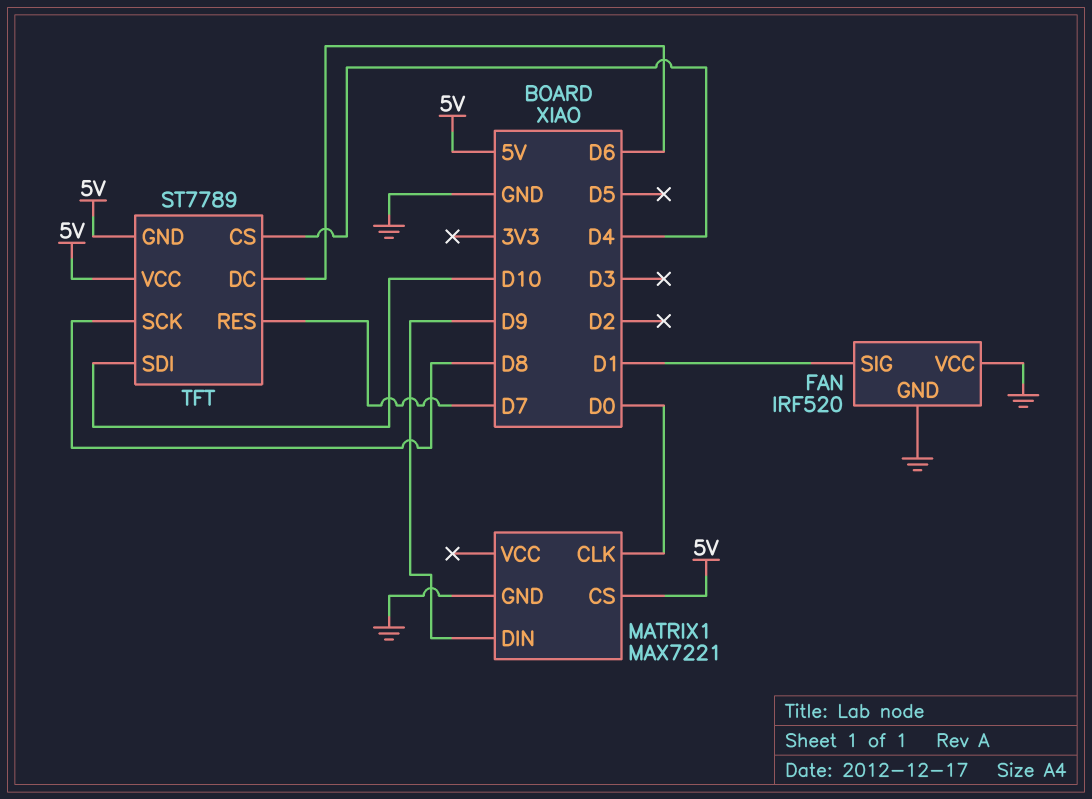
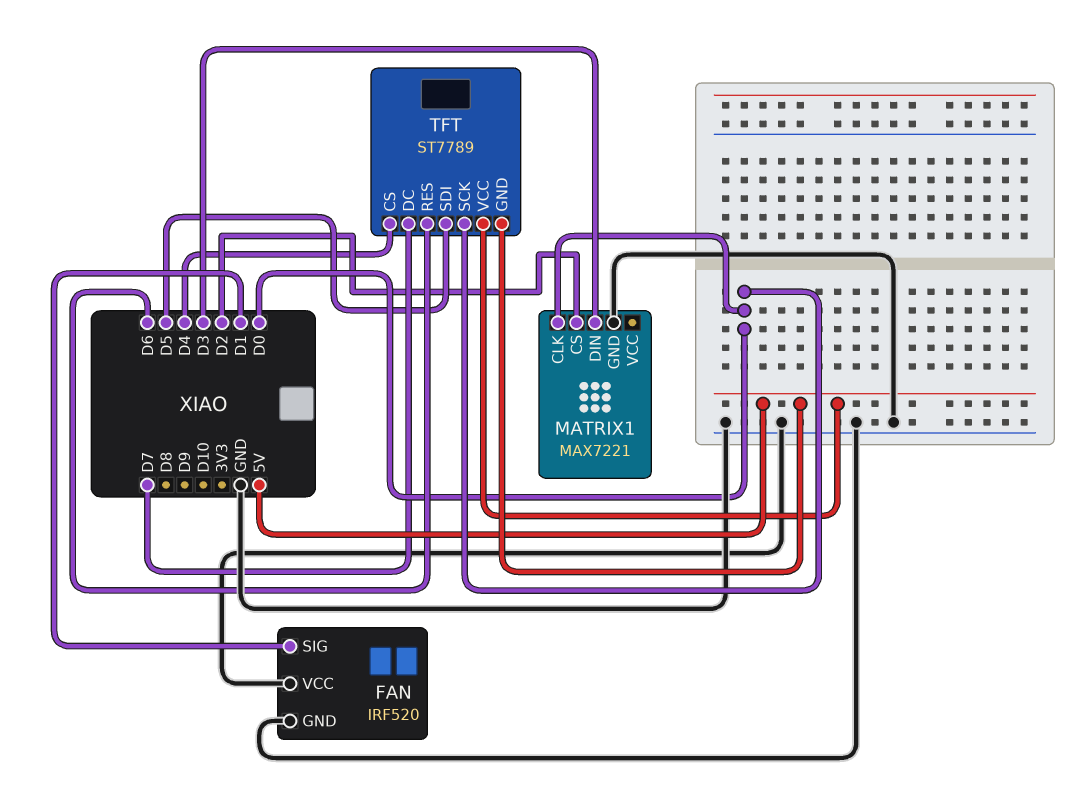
MATRIX1 pin CS: 5V -> D2
MATRIX1 pin DIN: D9 -> D3
TFT pin DC: D6 -> D7
TFT pin RES: D7 -> D6
TFT pin SCK: D8 -> D0
TFT pin SDI: D10 -> D5

